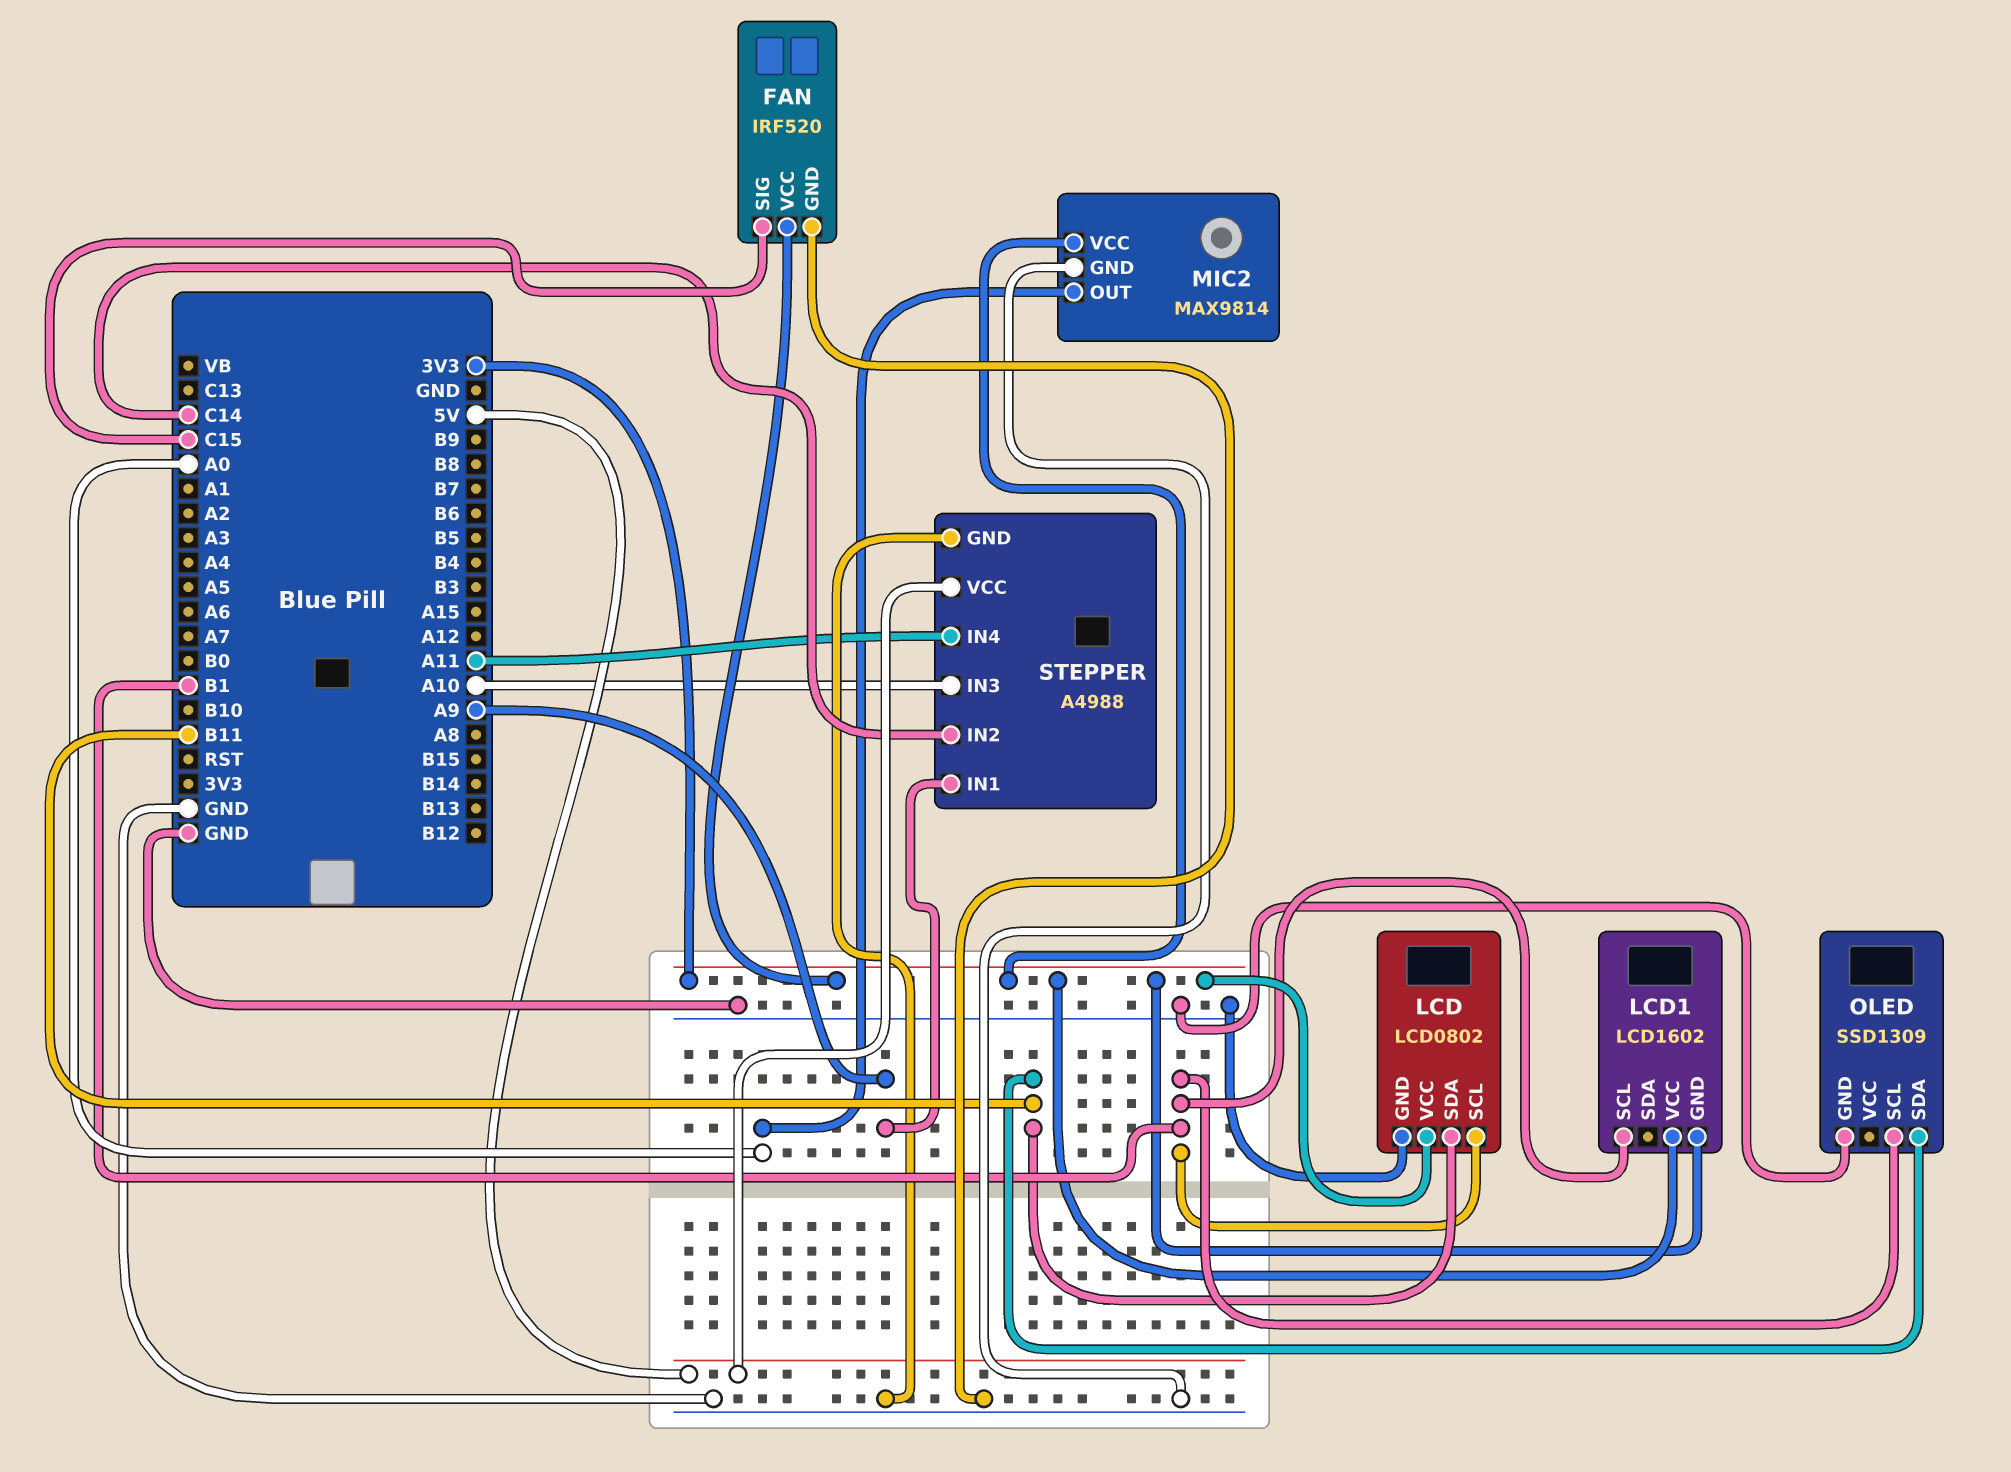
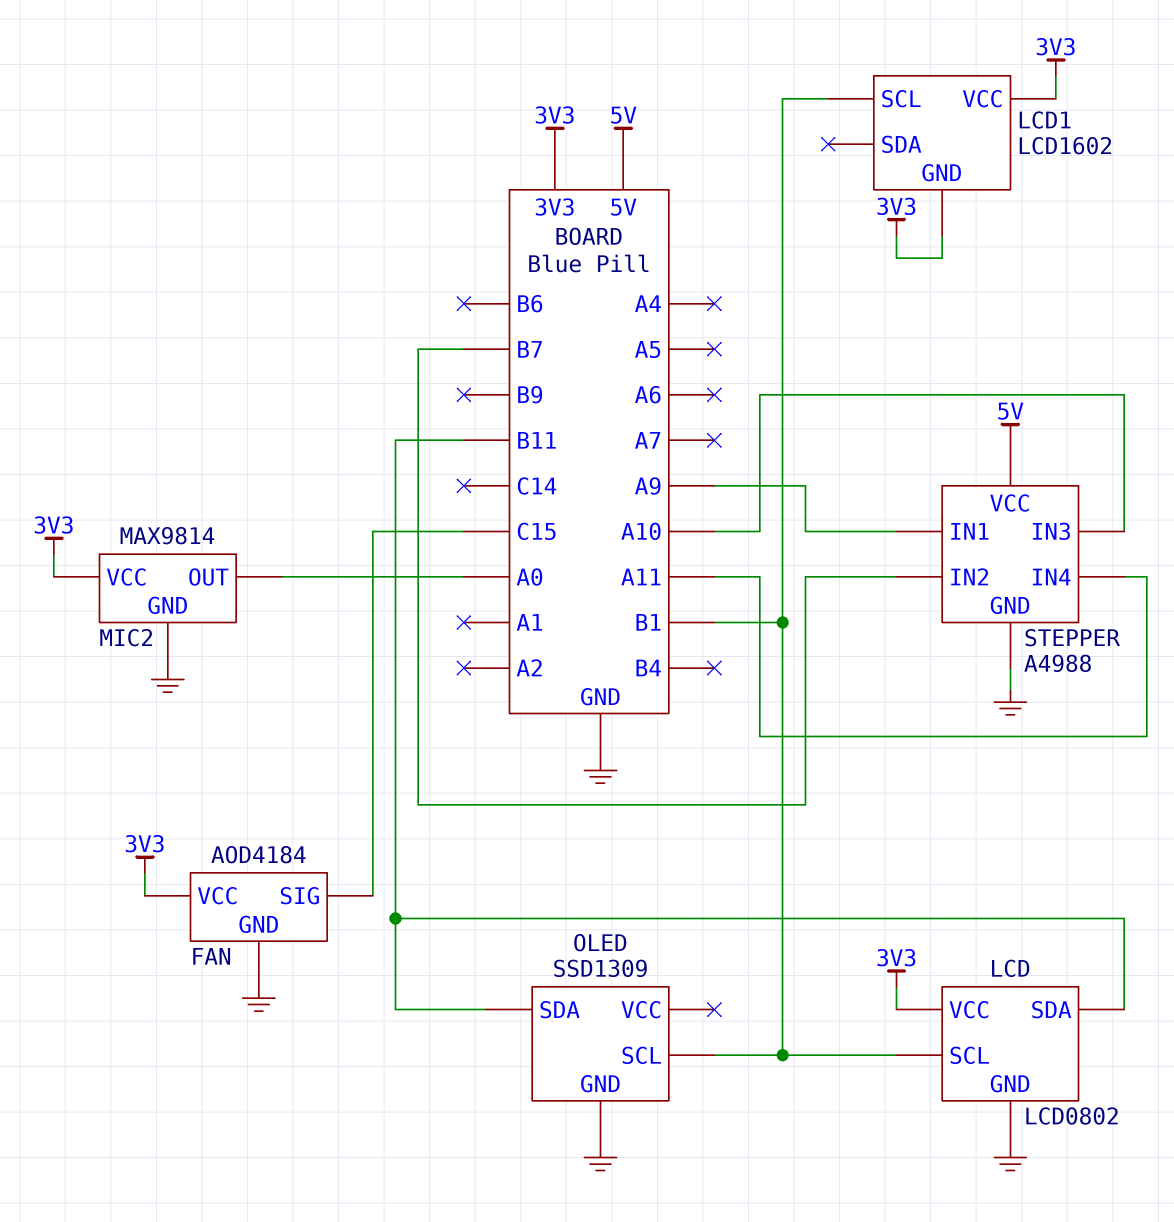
FAN: IRF520 -> AOD4184
STEPPER pin IN2: C14 -> B7

